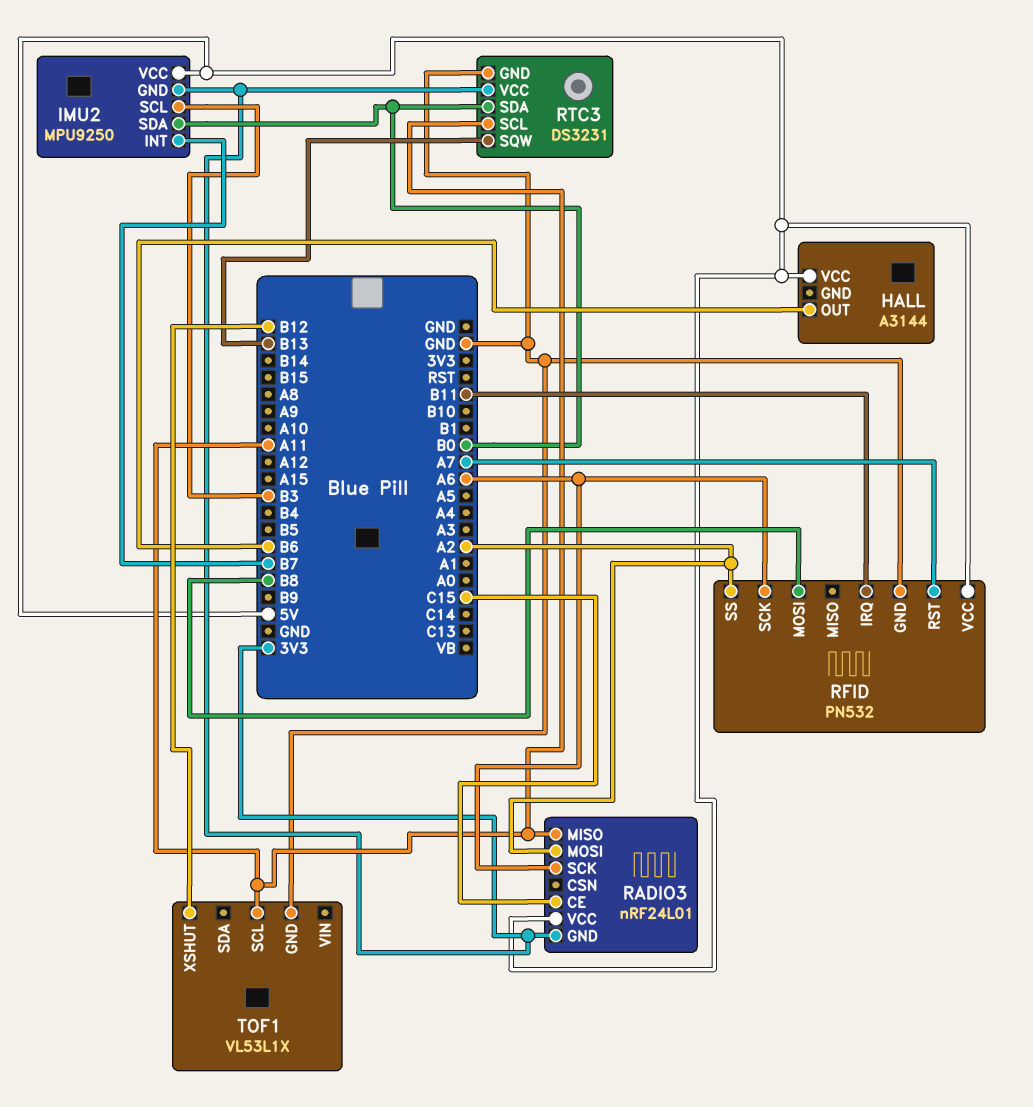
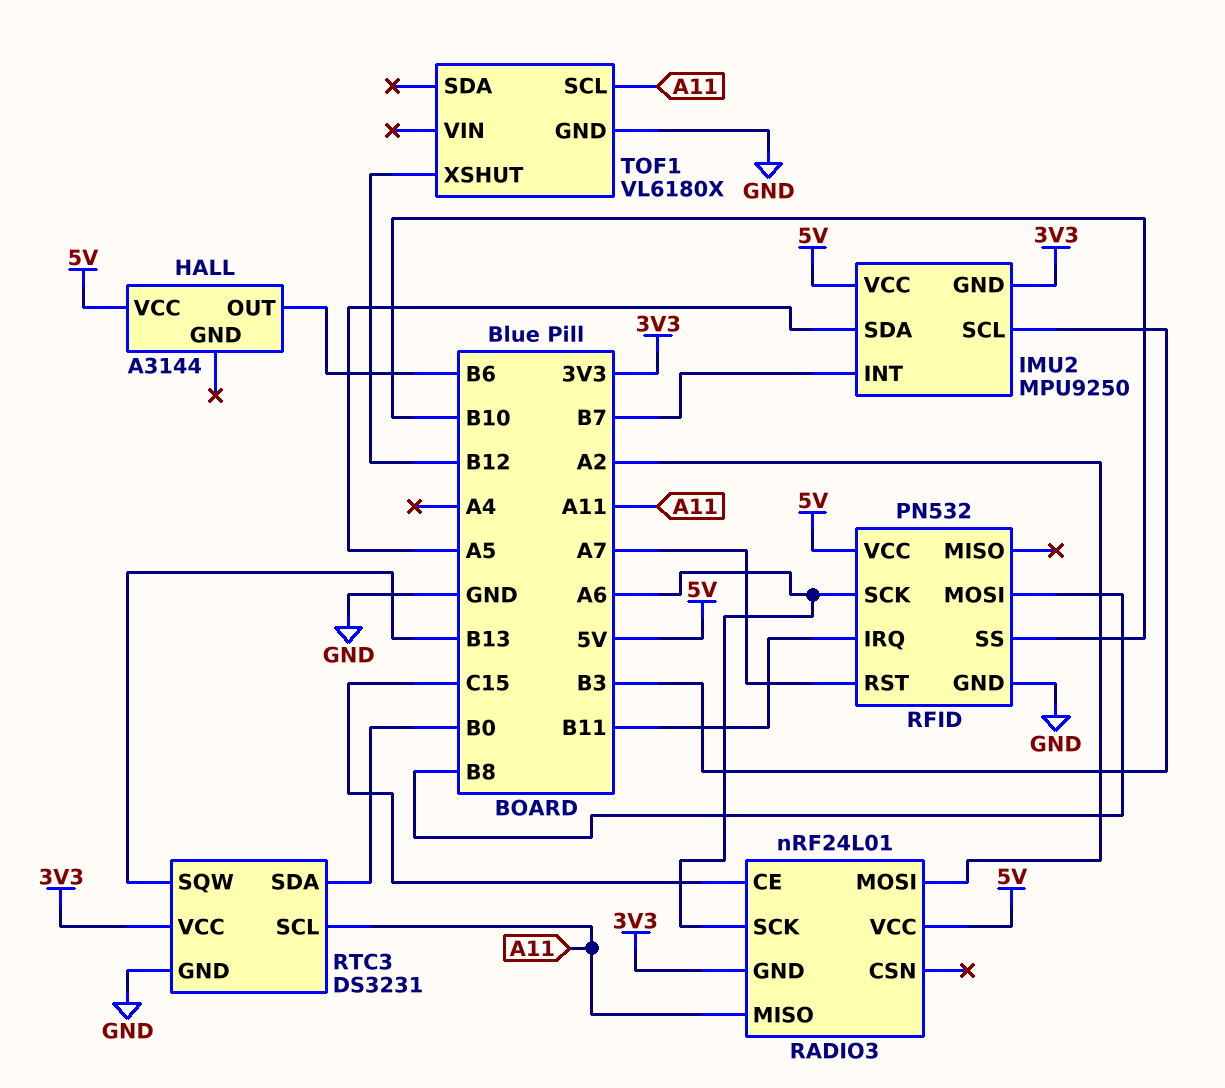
IMU2 pin SDA: B0 -> A5
RFID pin SS: A2 -> B10
TOF1: VL53L1X -> VL6180X

